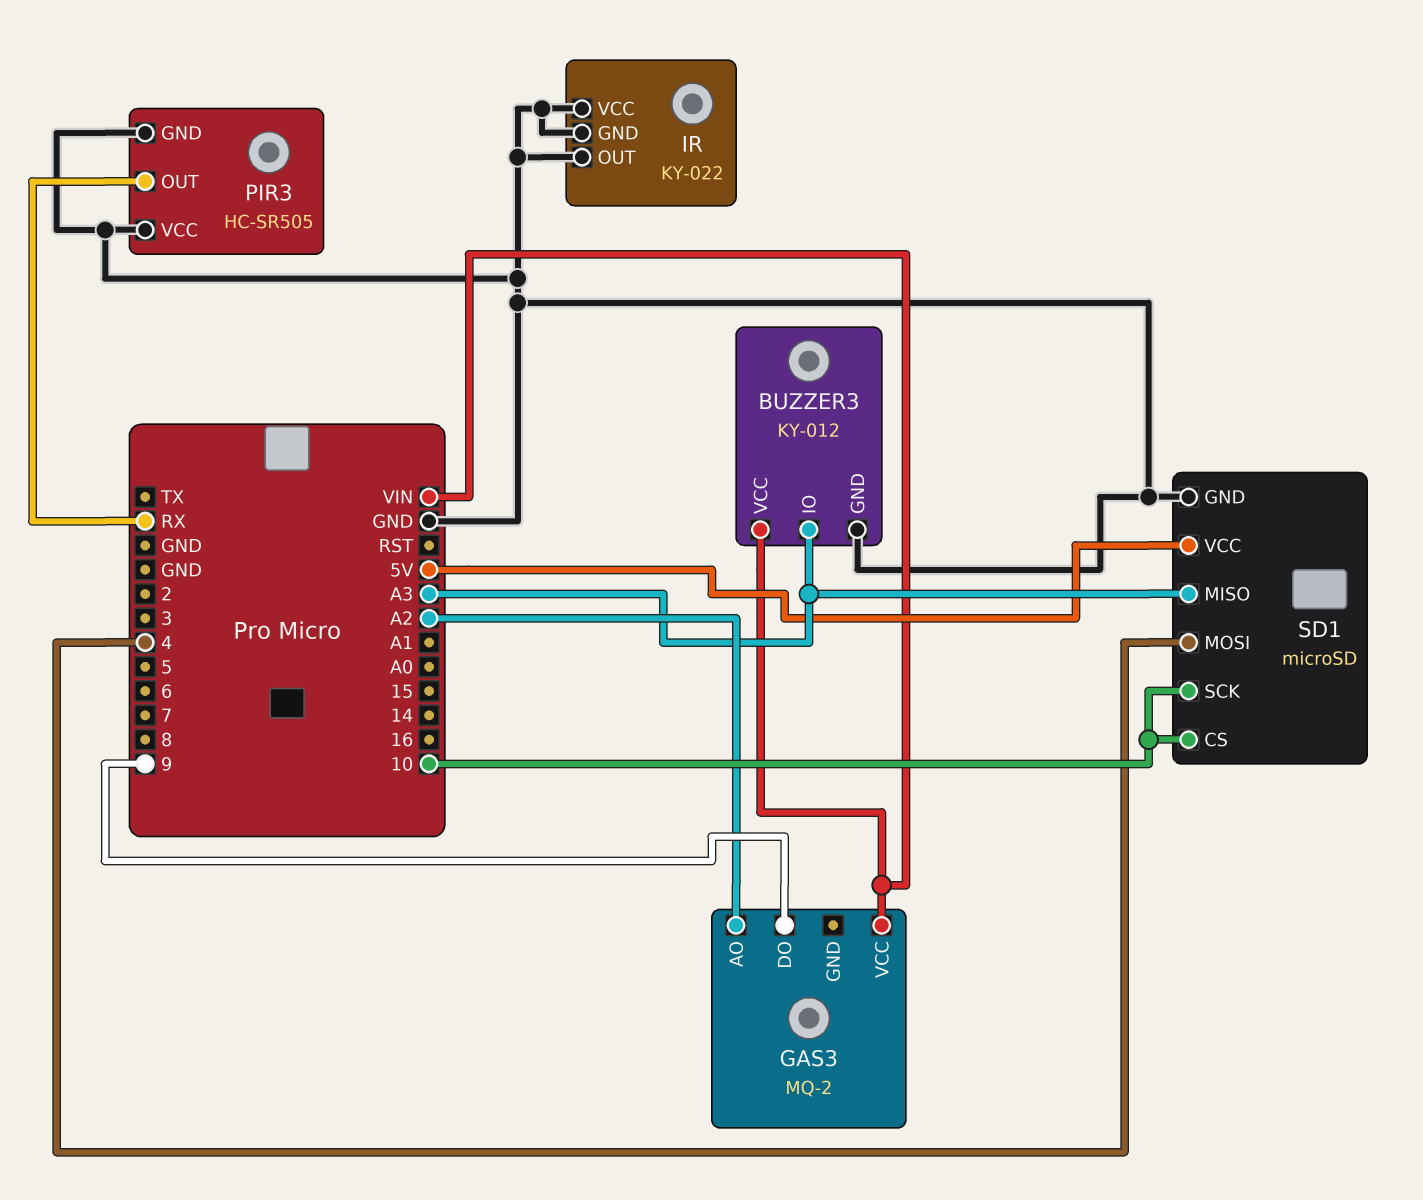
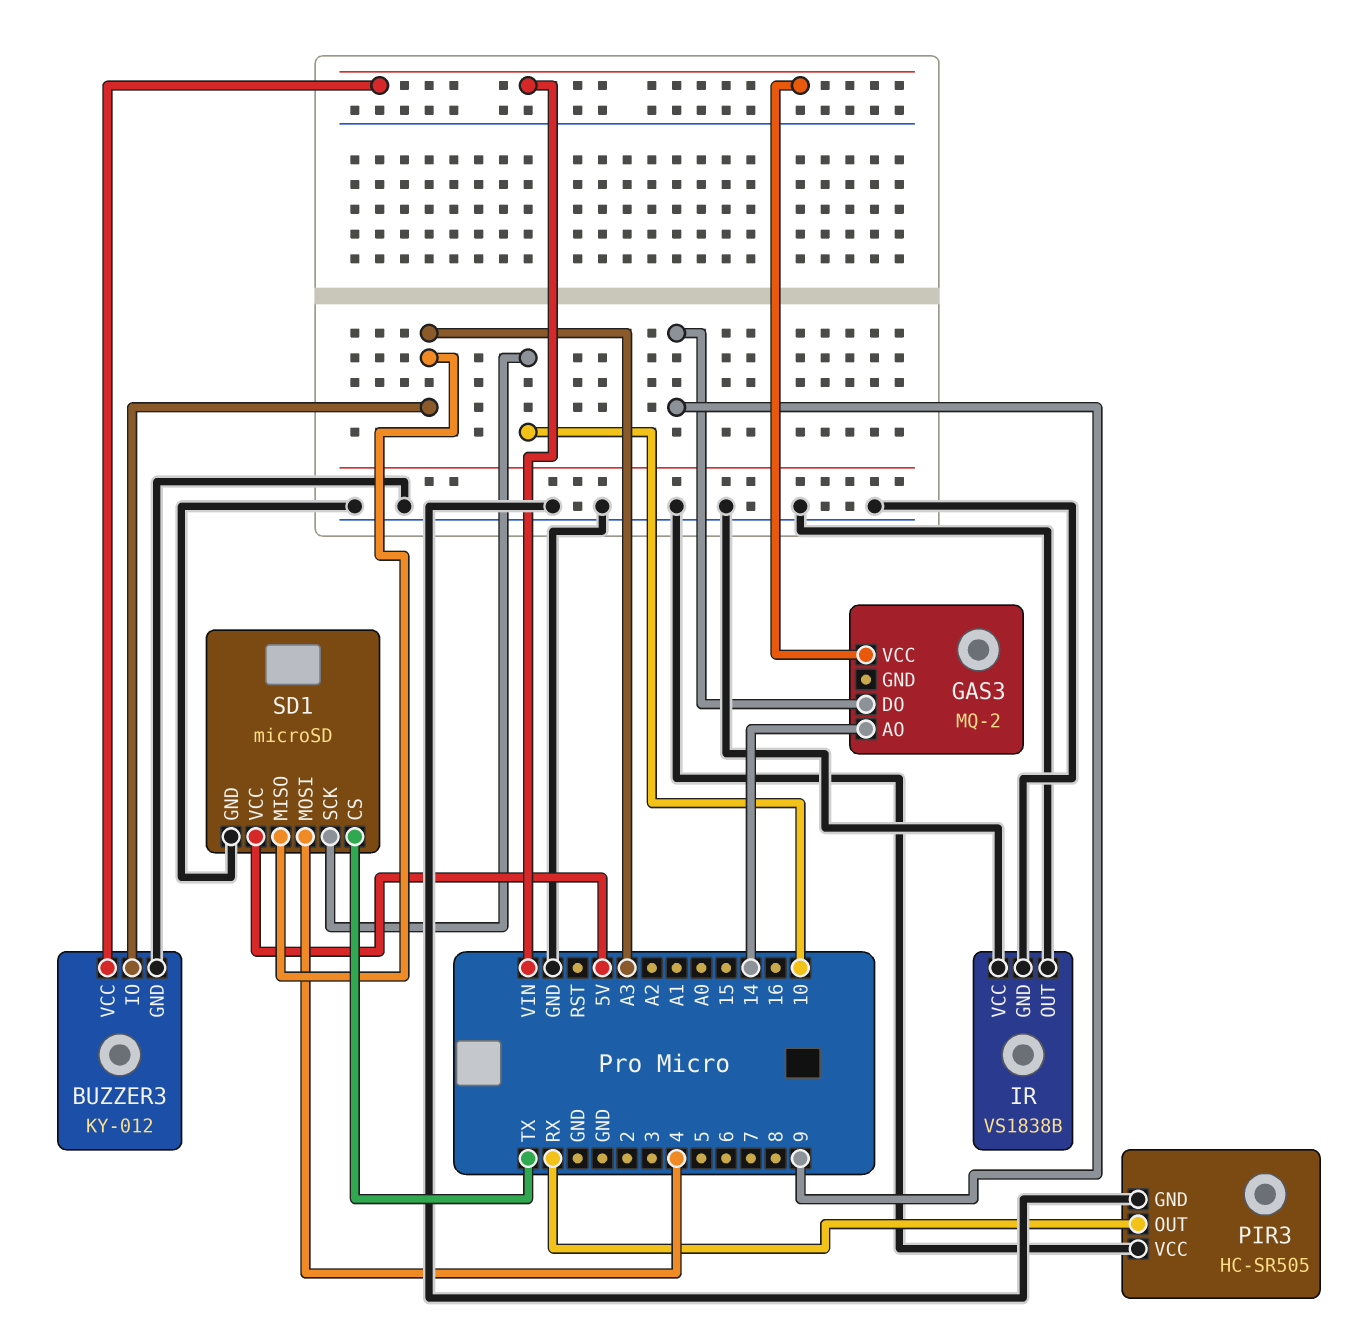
GAS3 pin AO: A2 -> 14
IR: KY-022 -> VS1838B
SD1 pin CS: 10 -> TX

